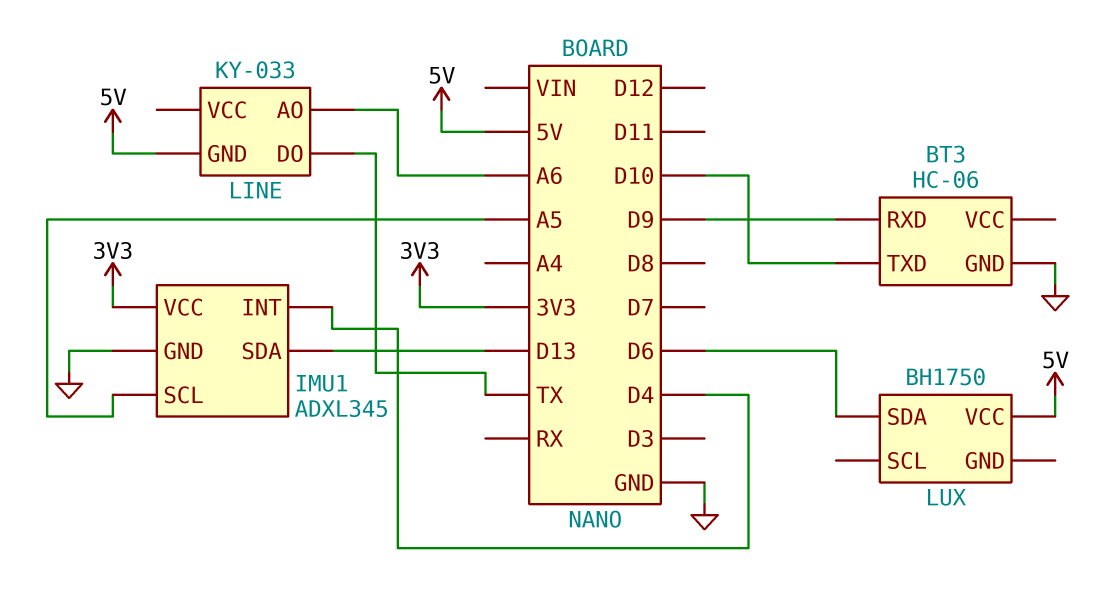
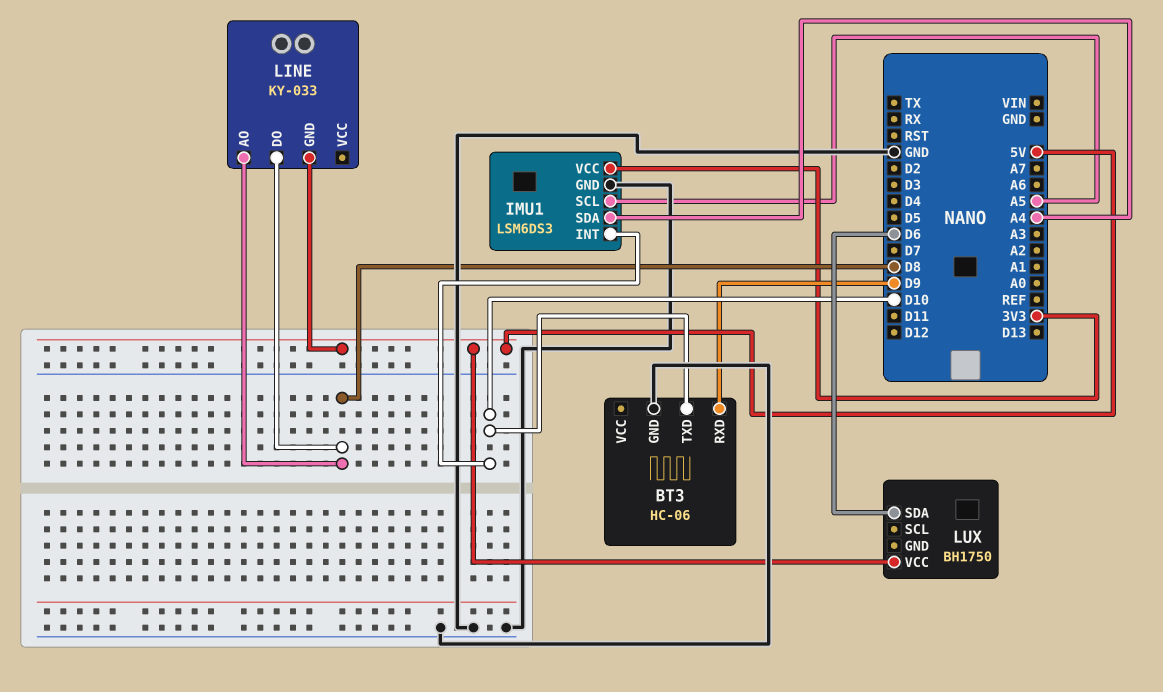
IMU1: ADXL345 -> LSM6DS3
IMU1 pin INT: D4 -> D10
IMU1 pin SDA: D13 -> A4
LINE pin AO: A6 -> D8
LINE pin DO: TX -> D8

